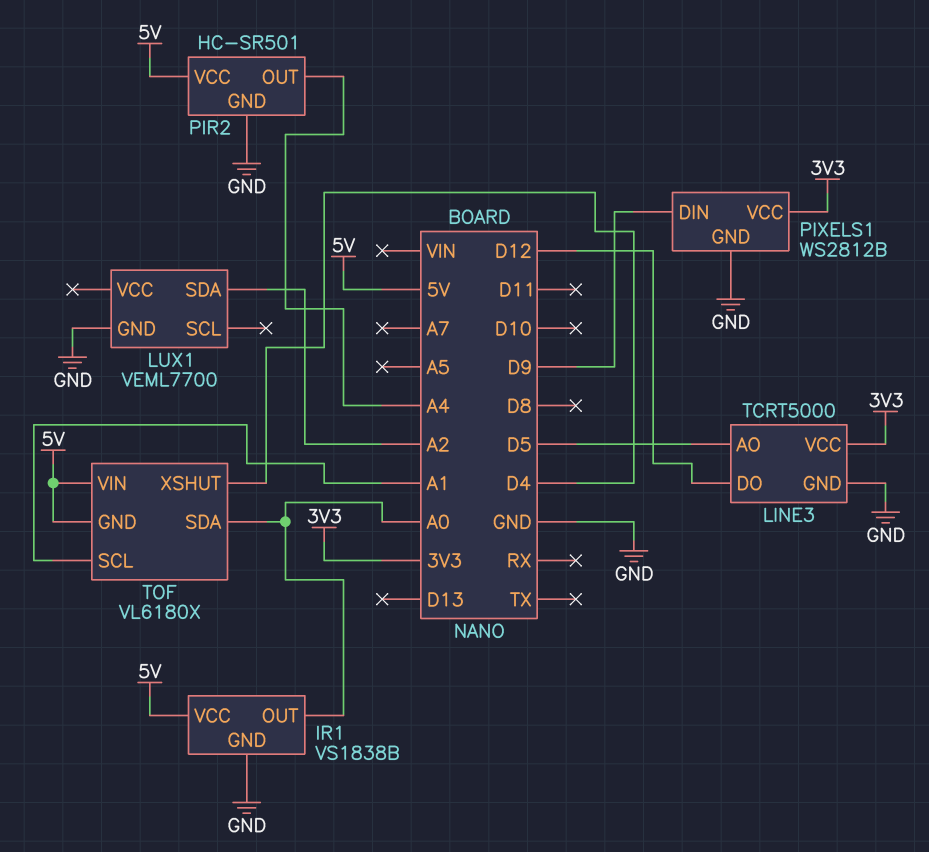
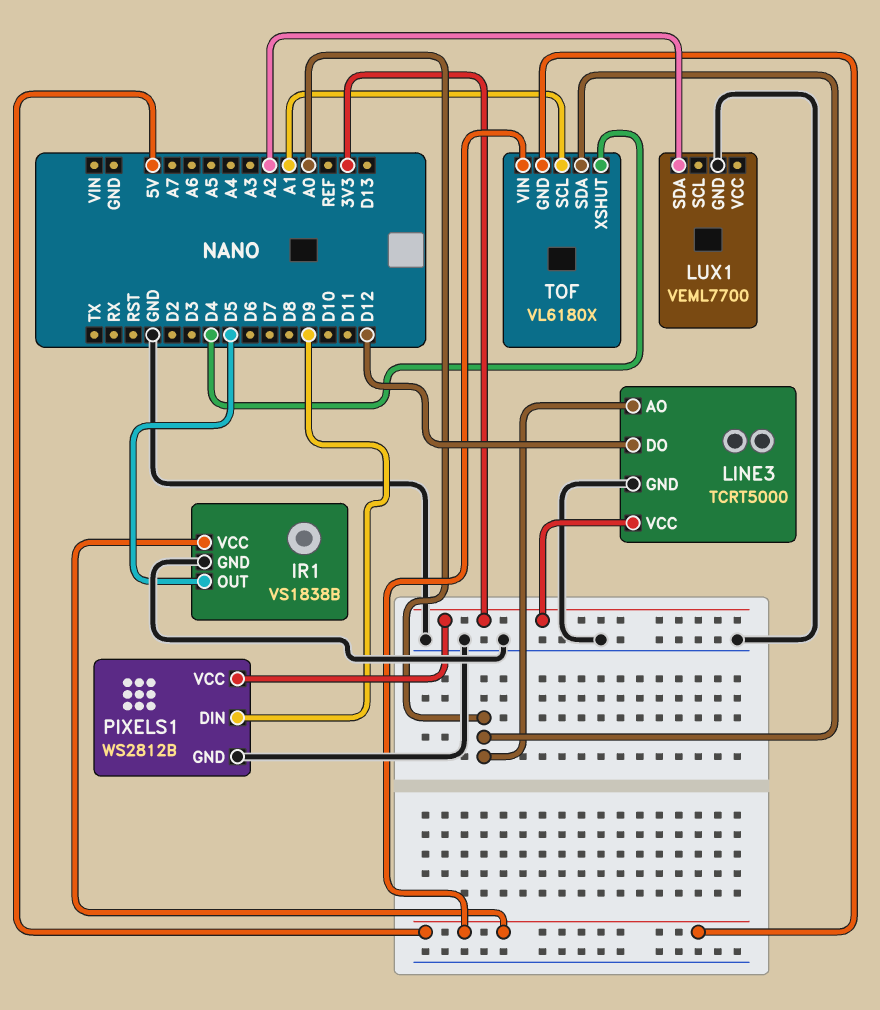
IR1 pin OUT: A0 -> D5
LINE3 pin AO: D5 -> A0
PIR2: HC-SR501 -> none
PIR2 pin GND: GND -> none
PIR2 pin OUT: A4 -> none
PIR2 pin VCC: 5V -> none

